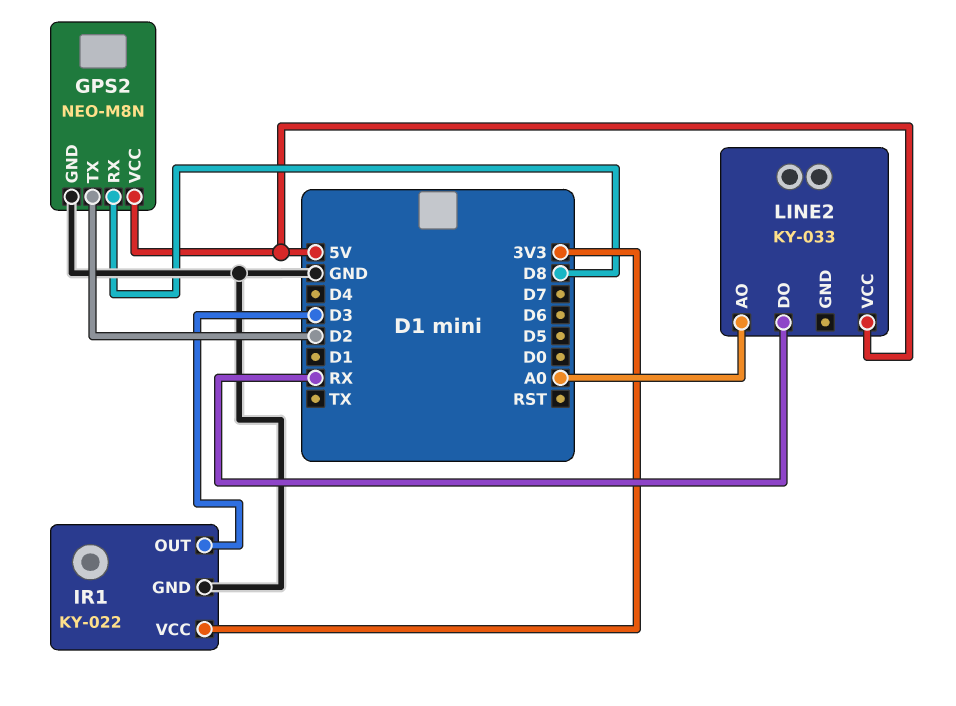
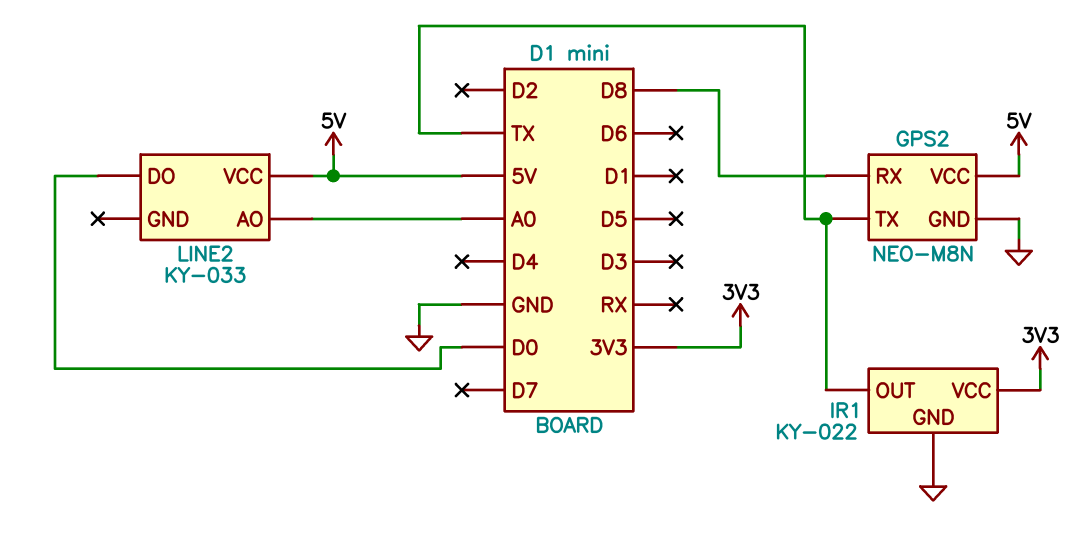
GPS2 pin TX: D2 -> TX
IR1 pin OUT: D3 -> TX
LINE2 pin DO: RX -> D0

